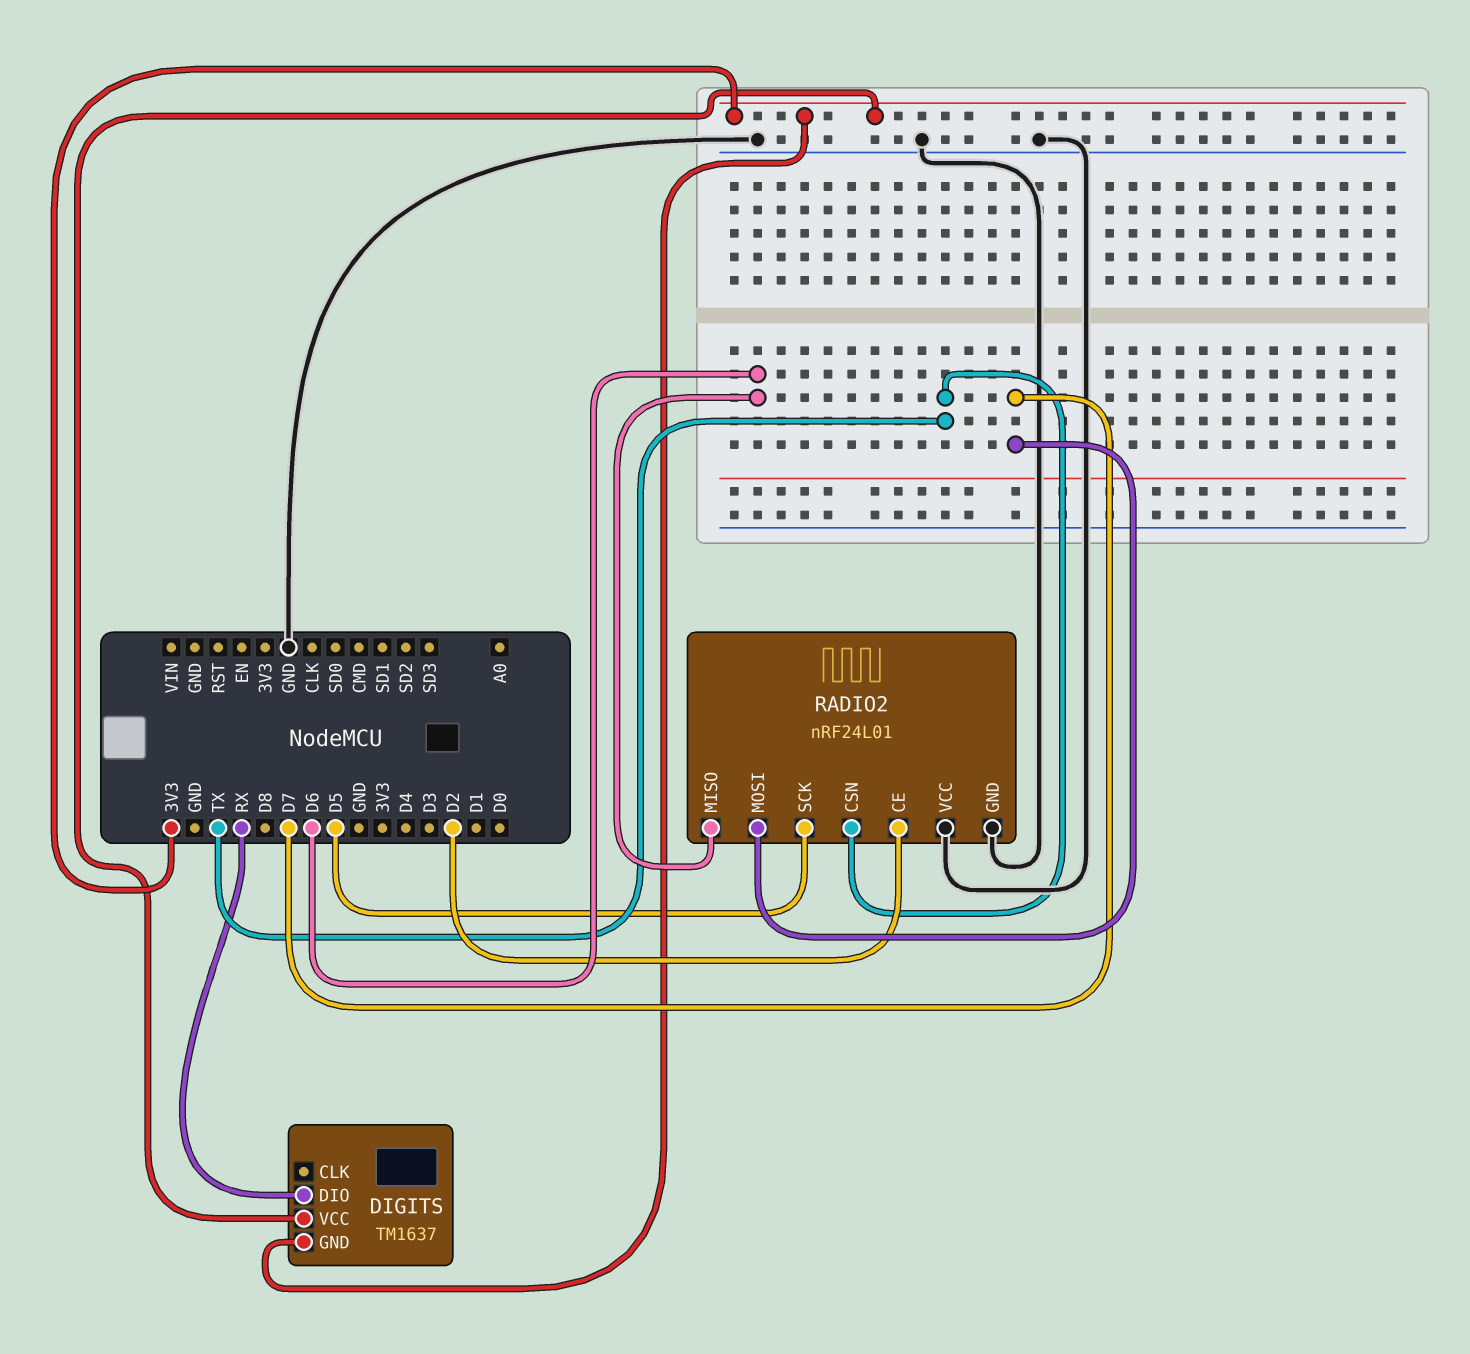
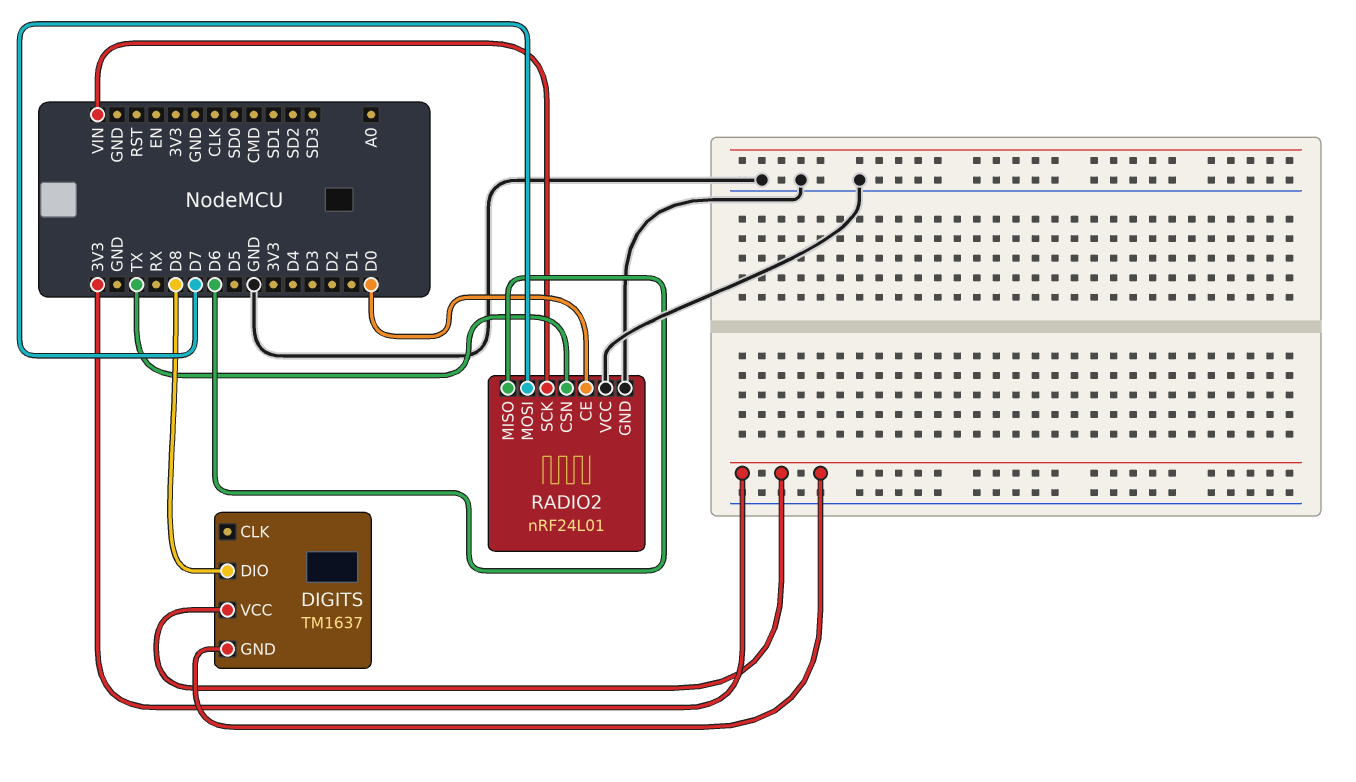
DIGITS pin DIO: RX -> D8
RADIO2 pin CE: D2 -> D0
RADIO2 pin SCK: D5 -> VIN

